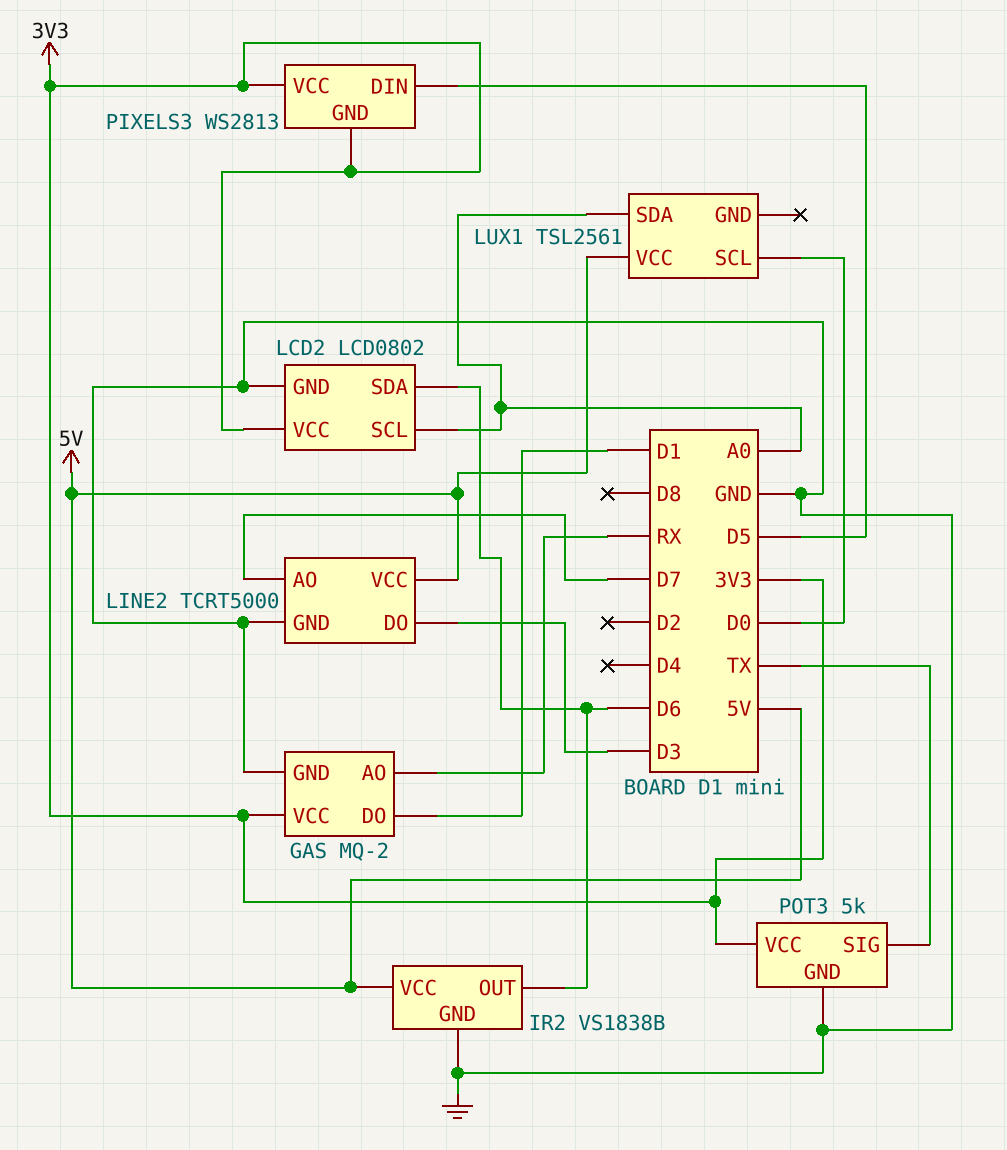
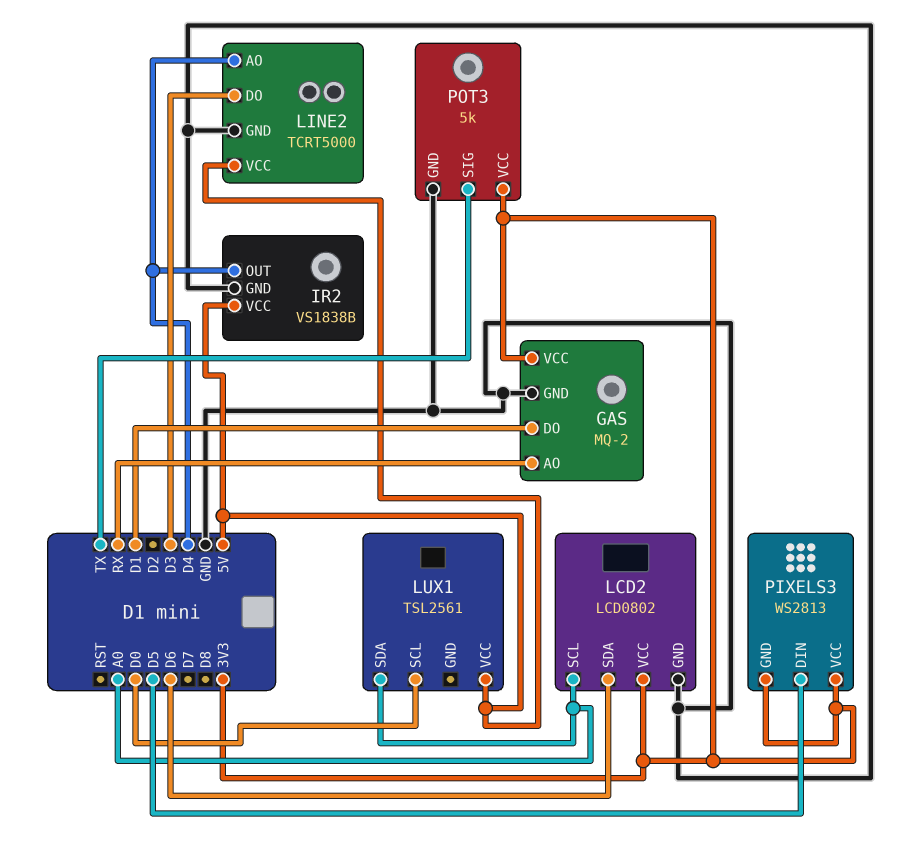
IR2 pin OUT: D6 -> D4
LINE2 pin AO: D7 -> D4

